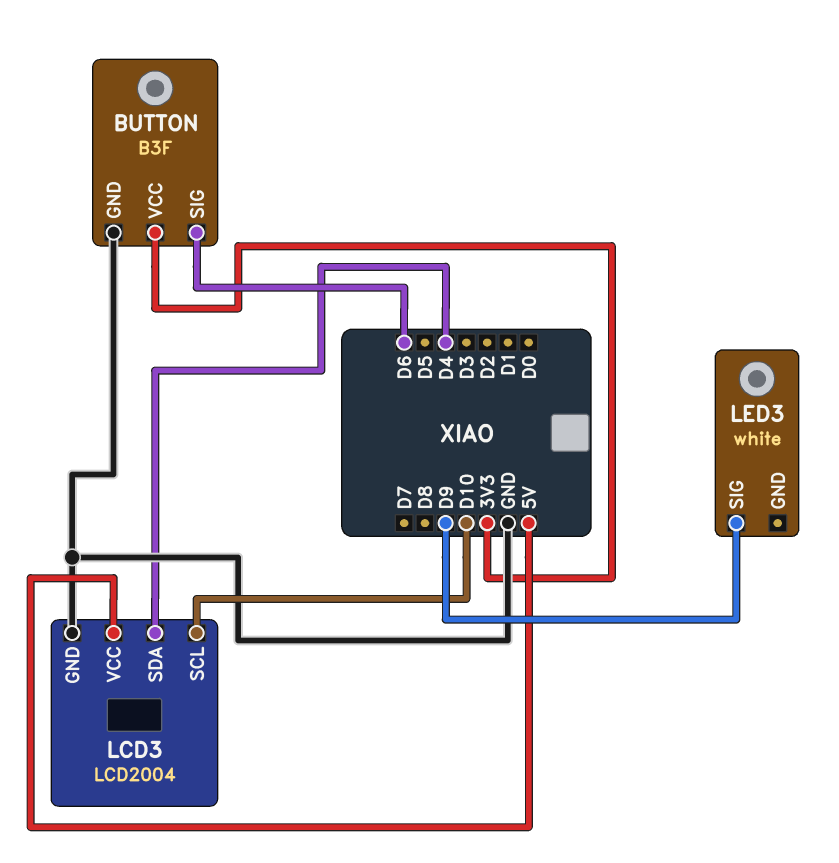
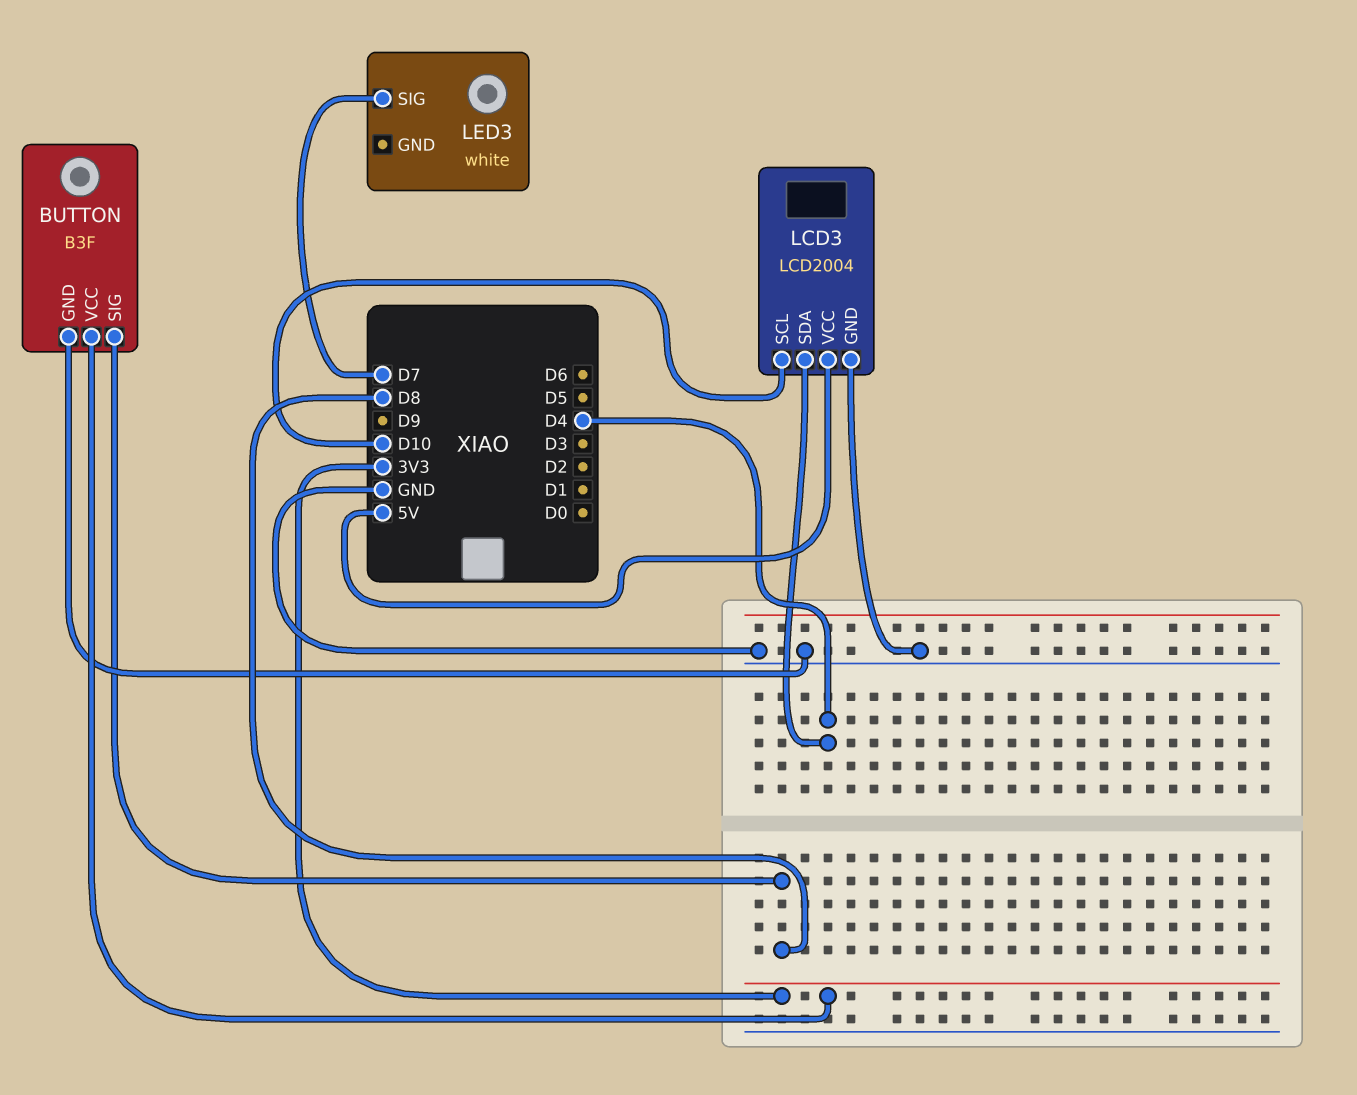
BUTTON pin SIG: D6 -> D8
LED3 pin SIG: D9 -> D7

